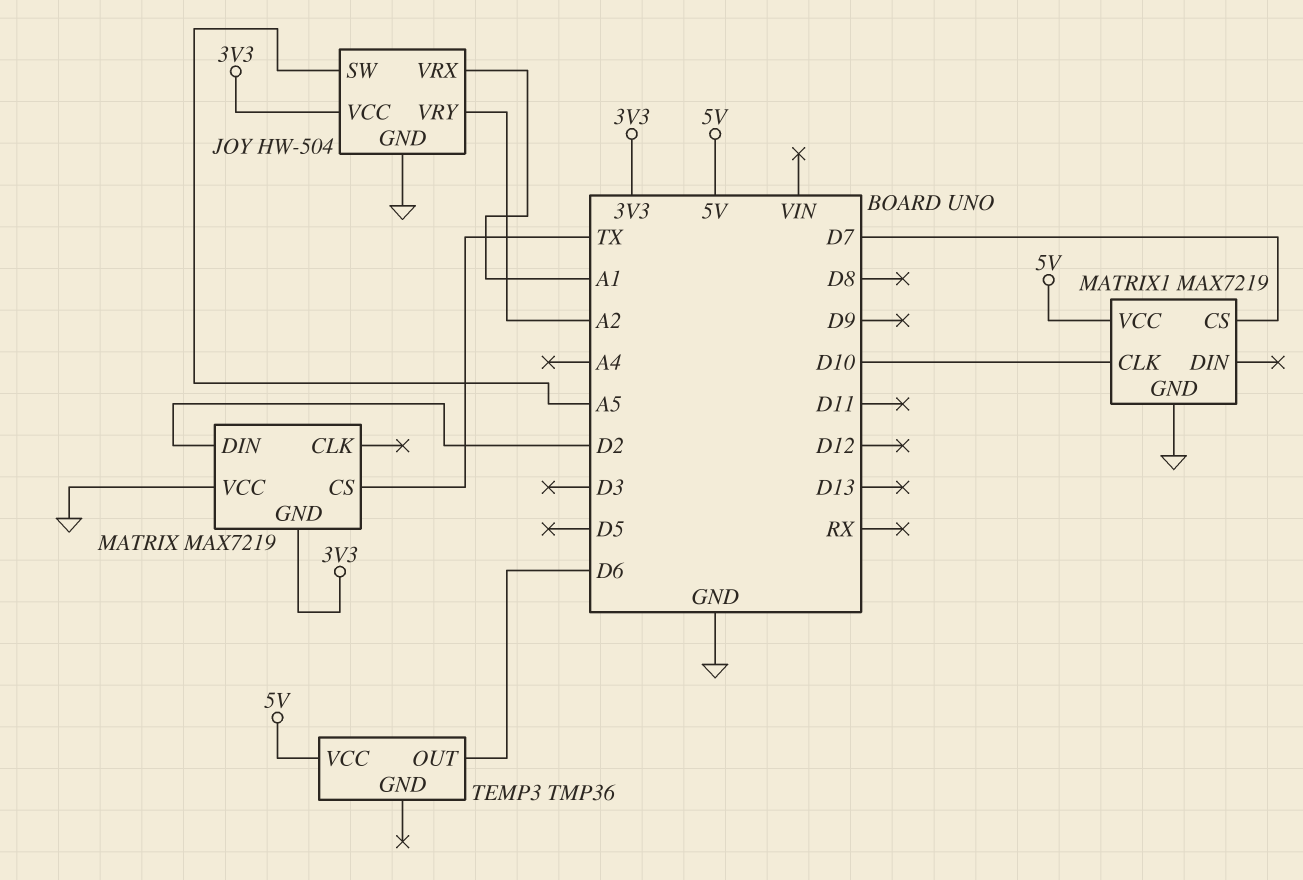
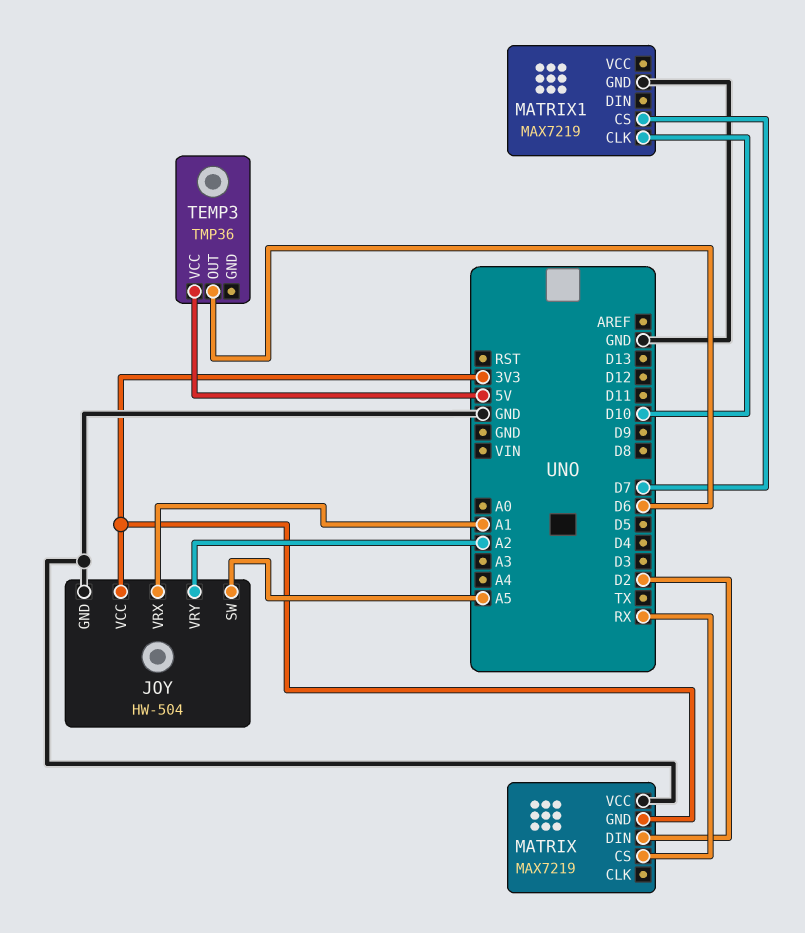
MATRIX pin CS: TX -> RX
MATRIX1 pin VCC: 5V -> none

